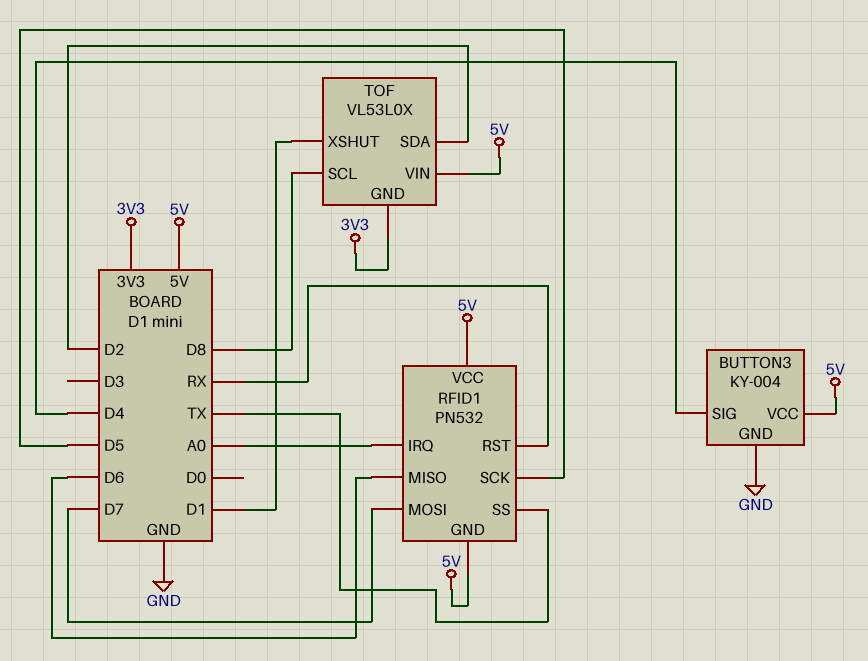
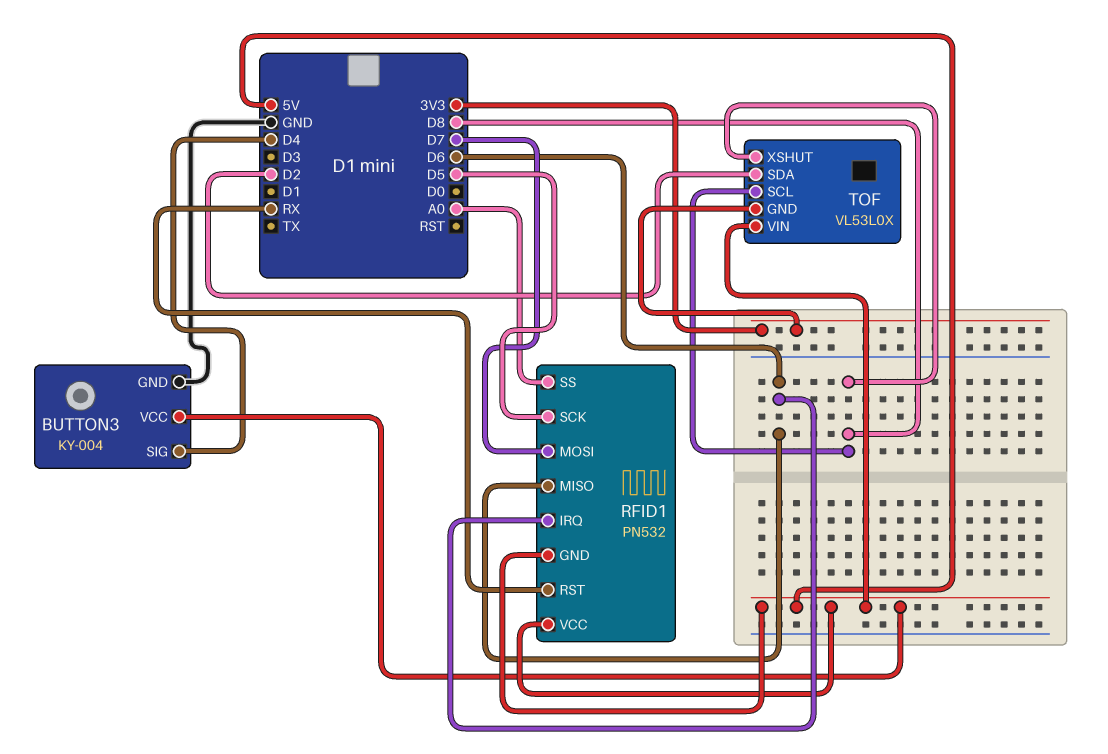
RFID1 pin IRQ: A0 -> D6
RFID1 pin SS: TX -> A0
TOF pin XSHUT: D1 -> D8

